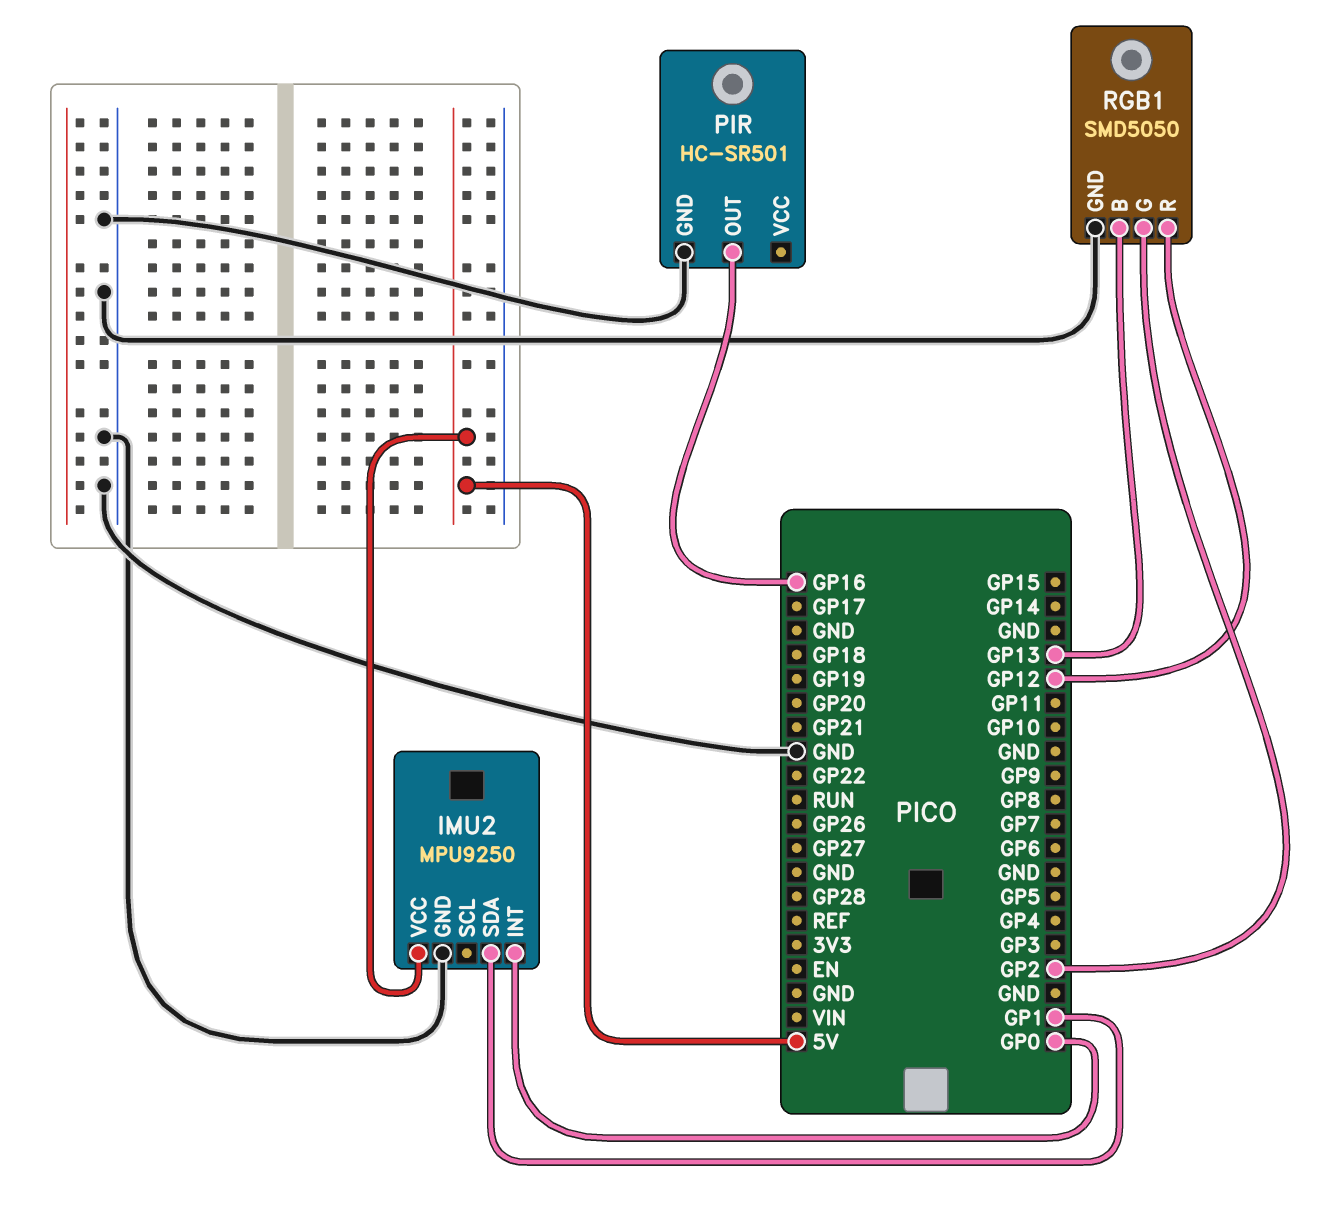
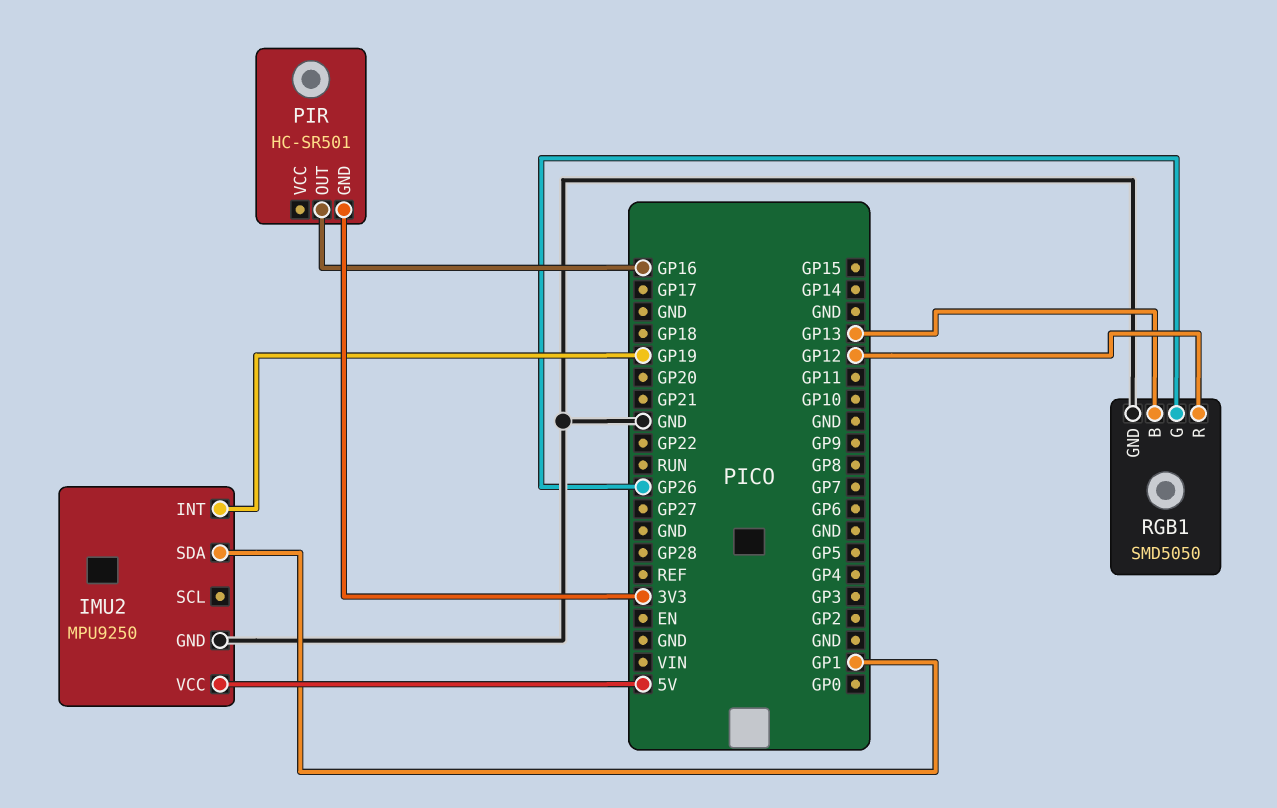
IMU2 pin INT: GP0 -> GP19
PIR pin GND: GND -> 3V3
RGB1 pin G: GP2 -> GP26

